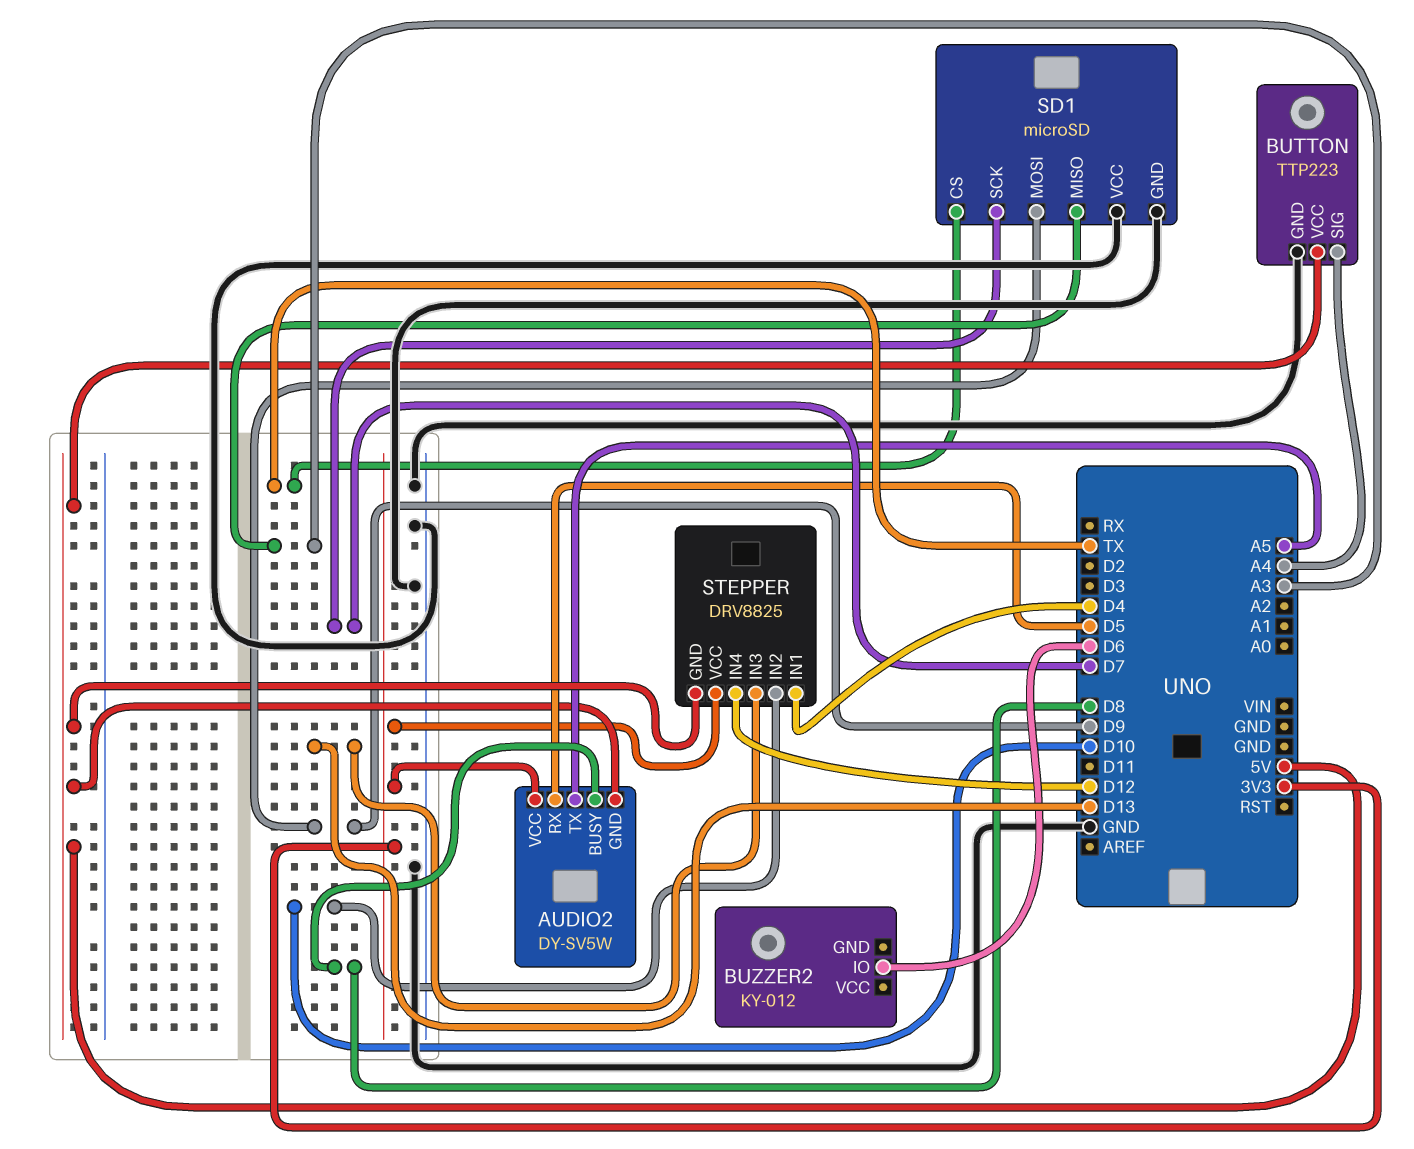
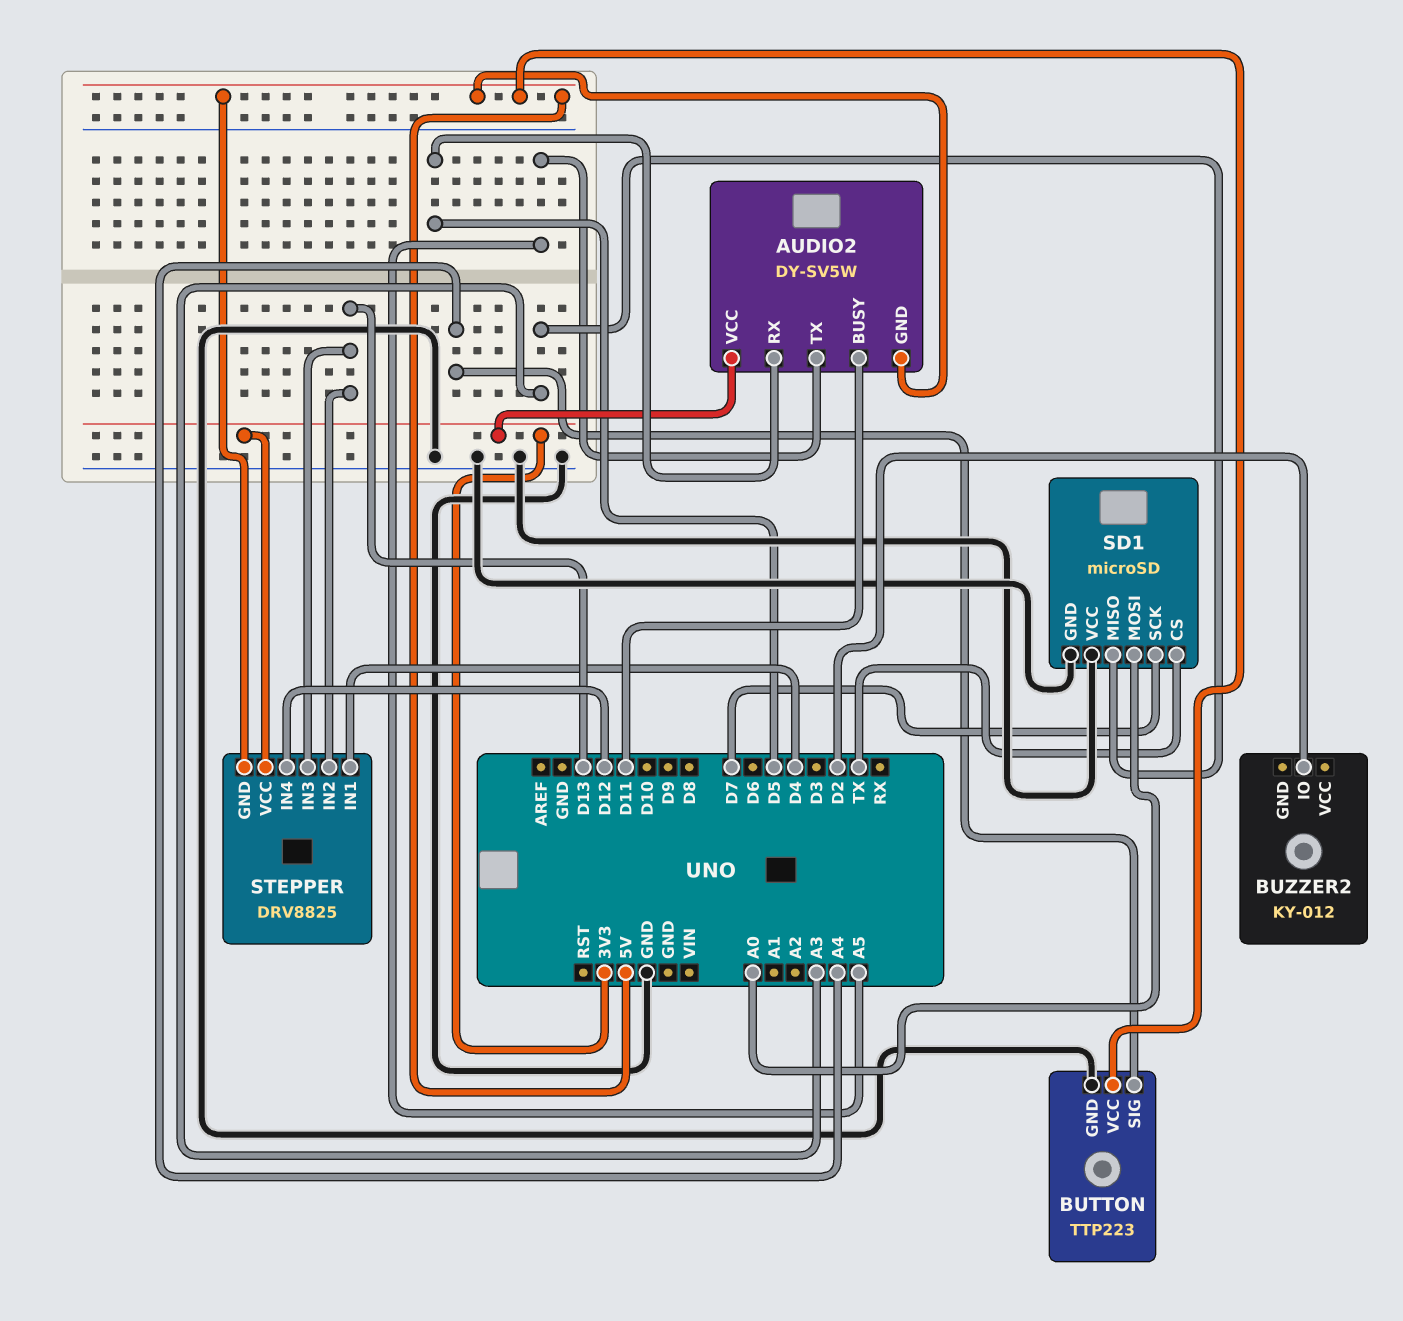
AUDIO2 pin BUSY: D8 -> D11
BUZZER2 pin IO: D6 -> D2
SD1 pin MOSI: D9 -> A0
STEPPER pin IN2: D10 -> D13

